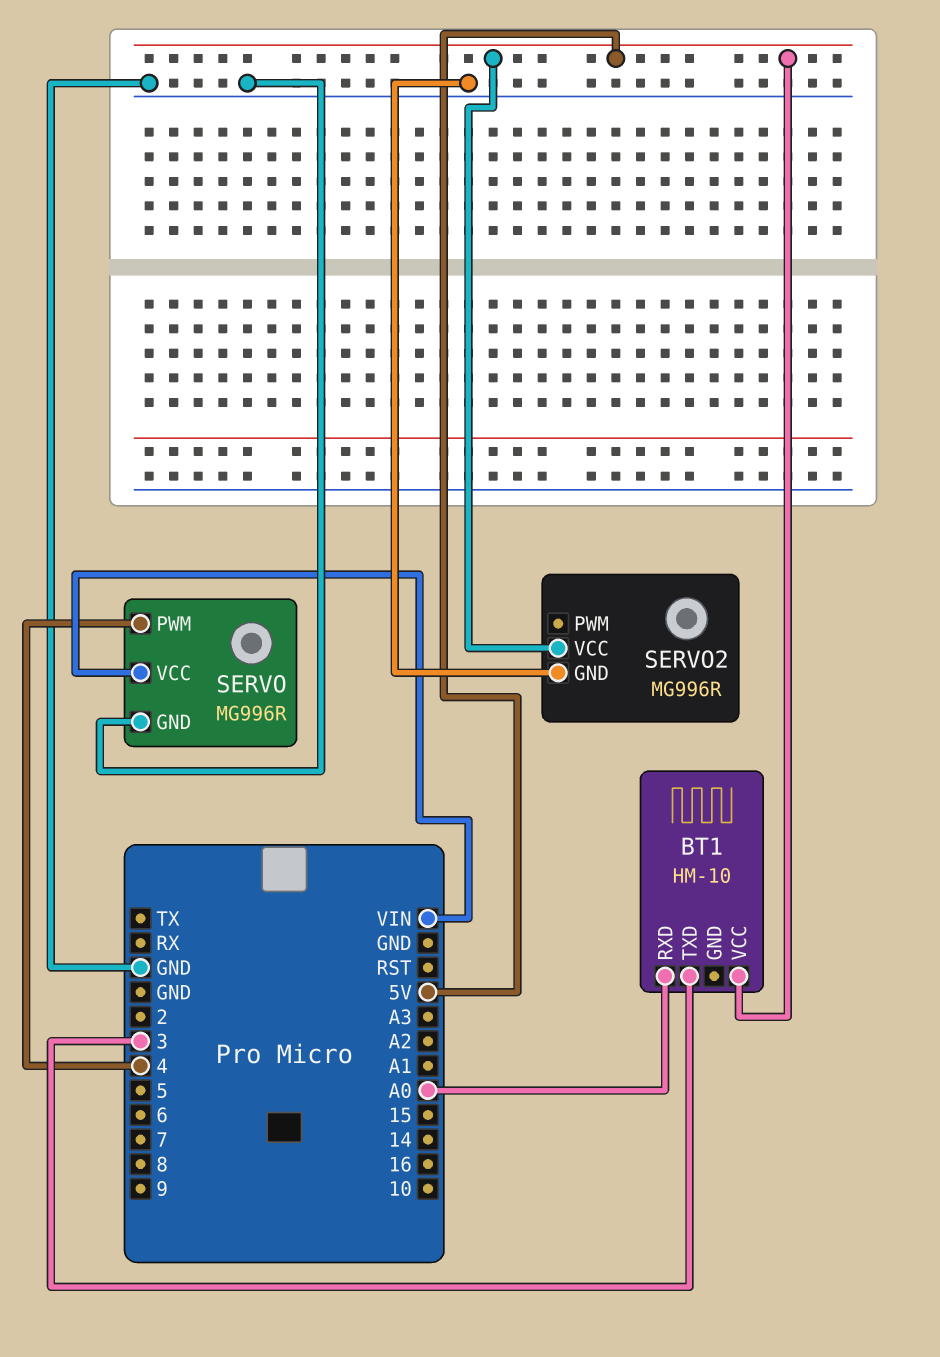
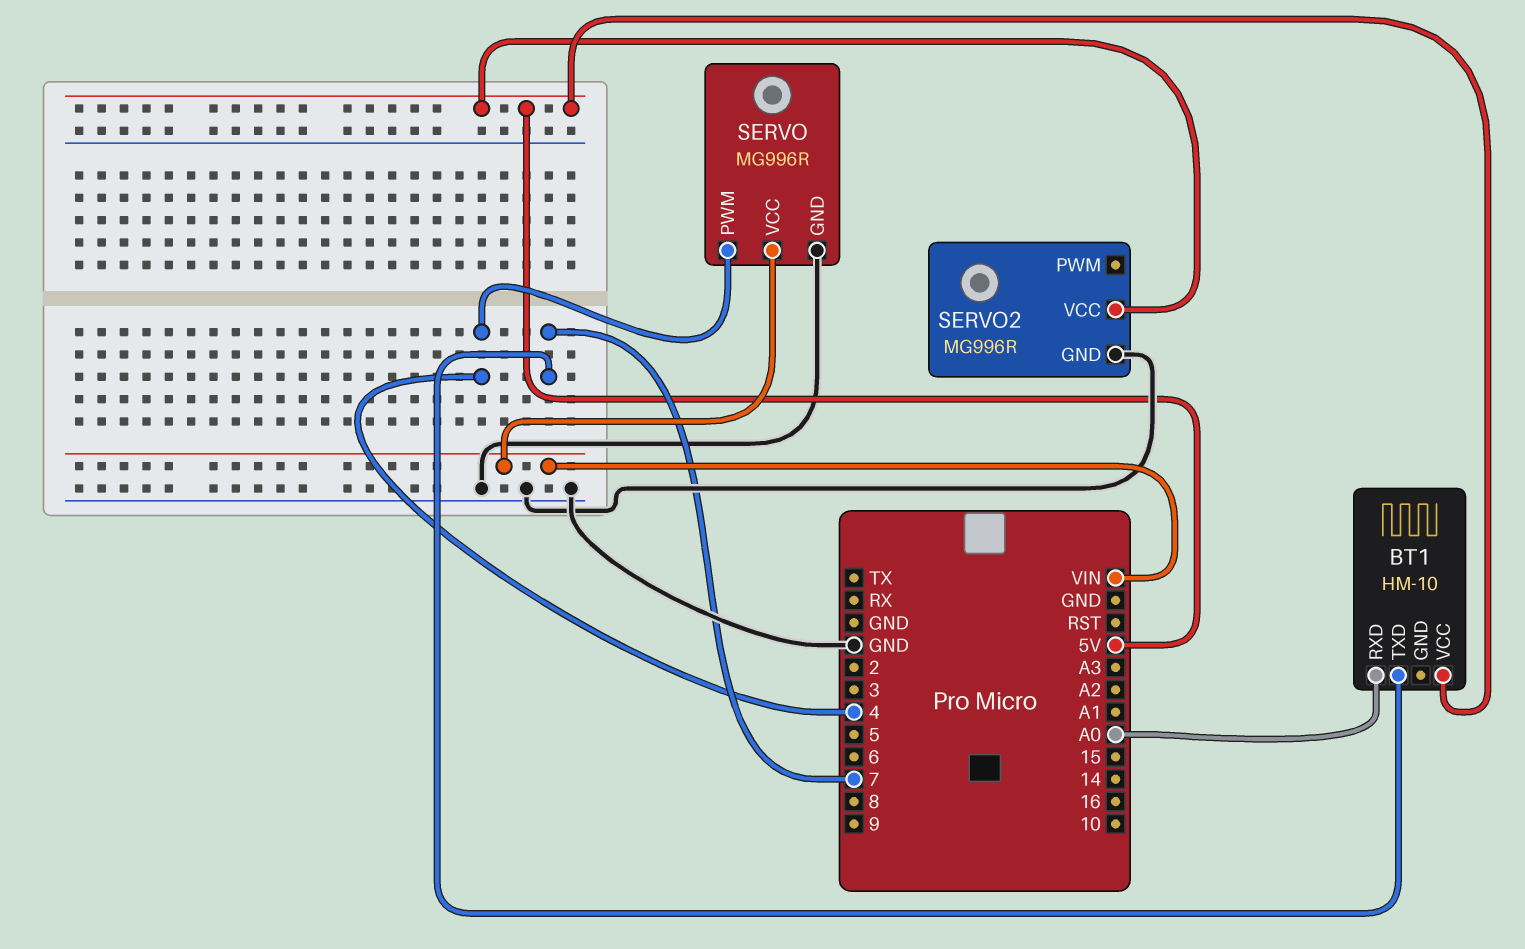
BT1 pin TXD: 3 -> 7

